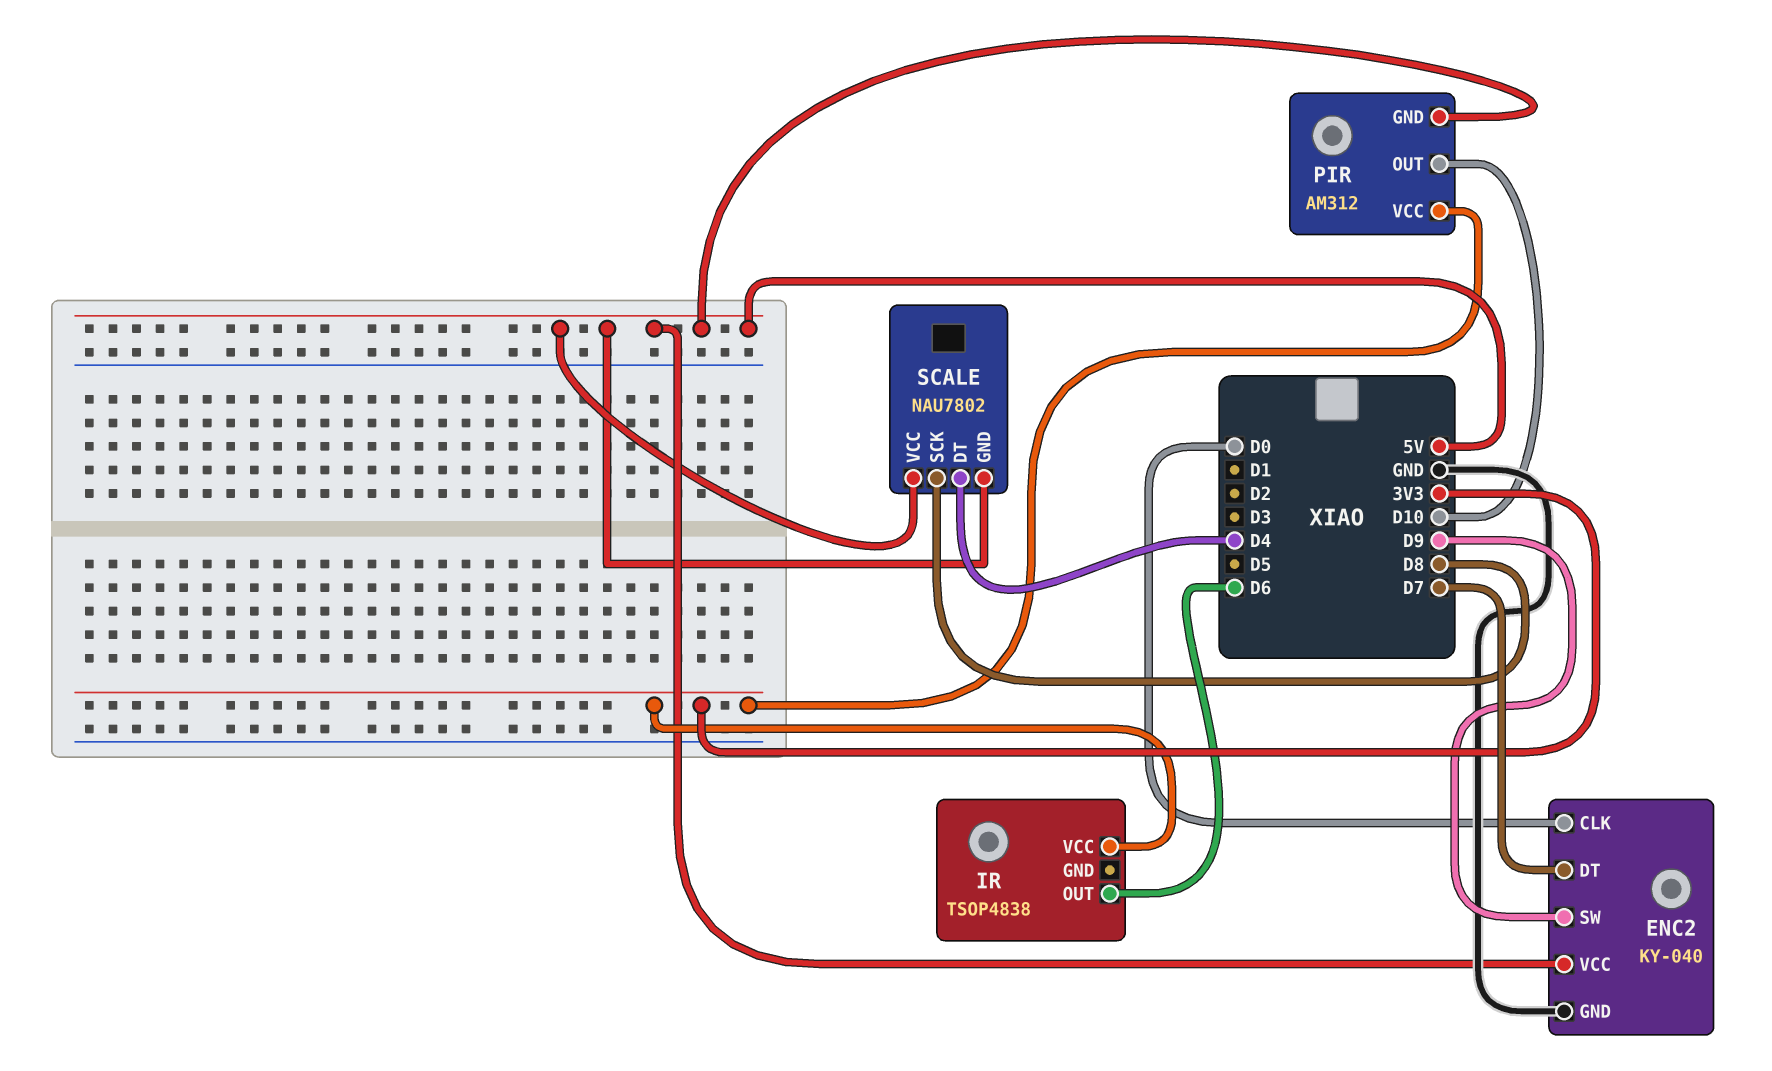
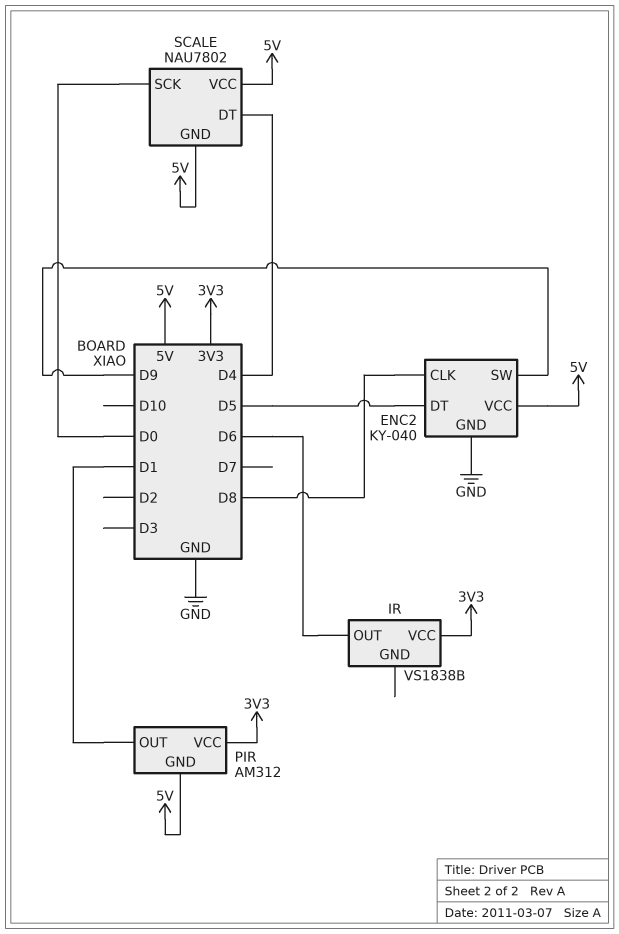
ENC2 pin CLK: D0 -> D8
ENC2 pin DT: D7 -> D5
IR: TSOP4838 -> VS1838B
PIR pin OUT: D10 -> D1
SCALE pin SCK: D8 -> D0

